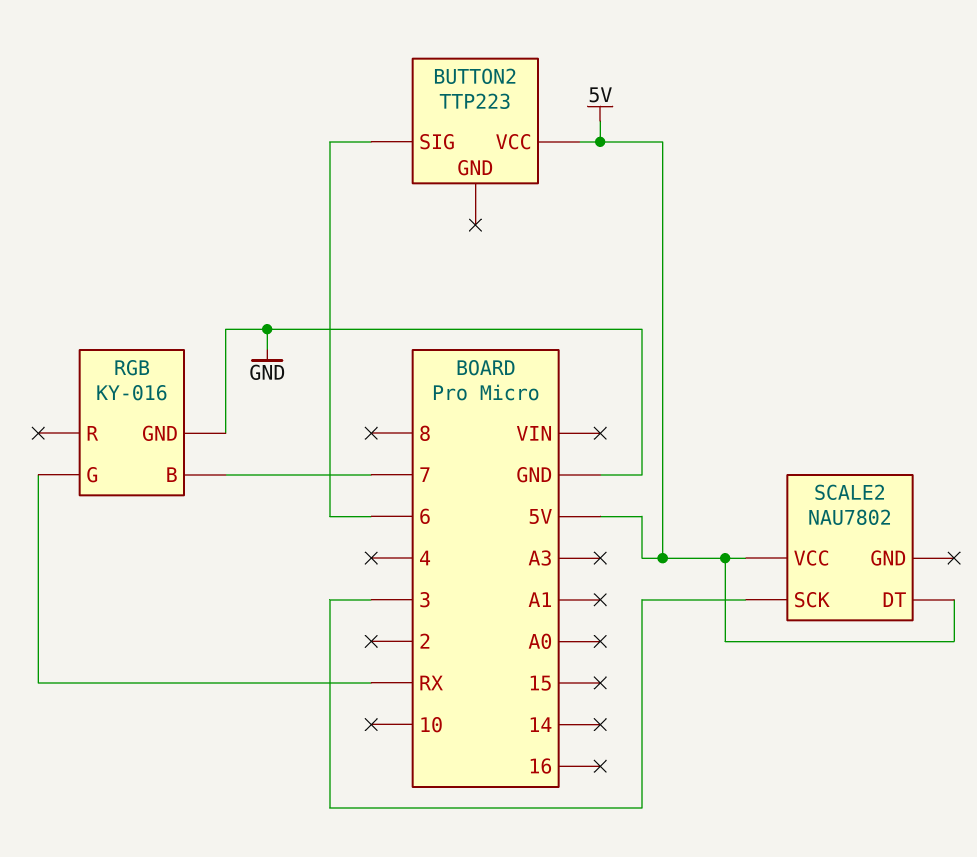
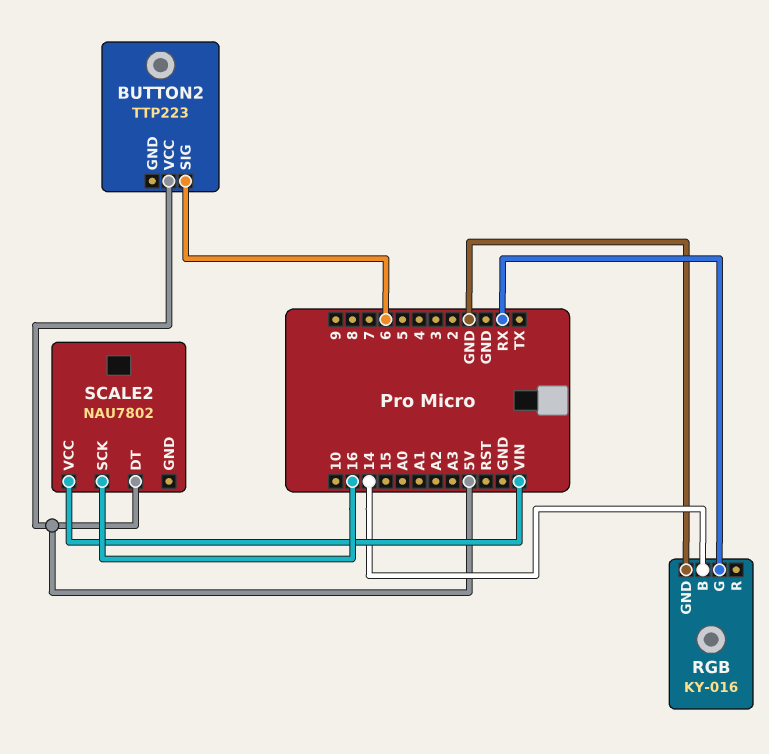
RGB pin B: 7 -> 14
SCALE2 pin SCK: 3 -> 16
SCALE2 pin VCC: 5V -> VIN

